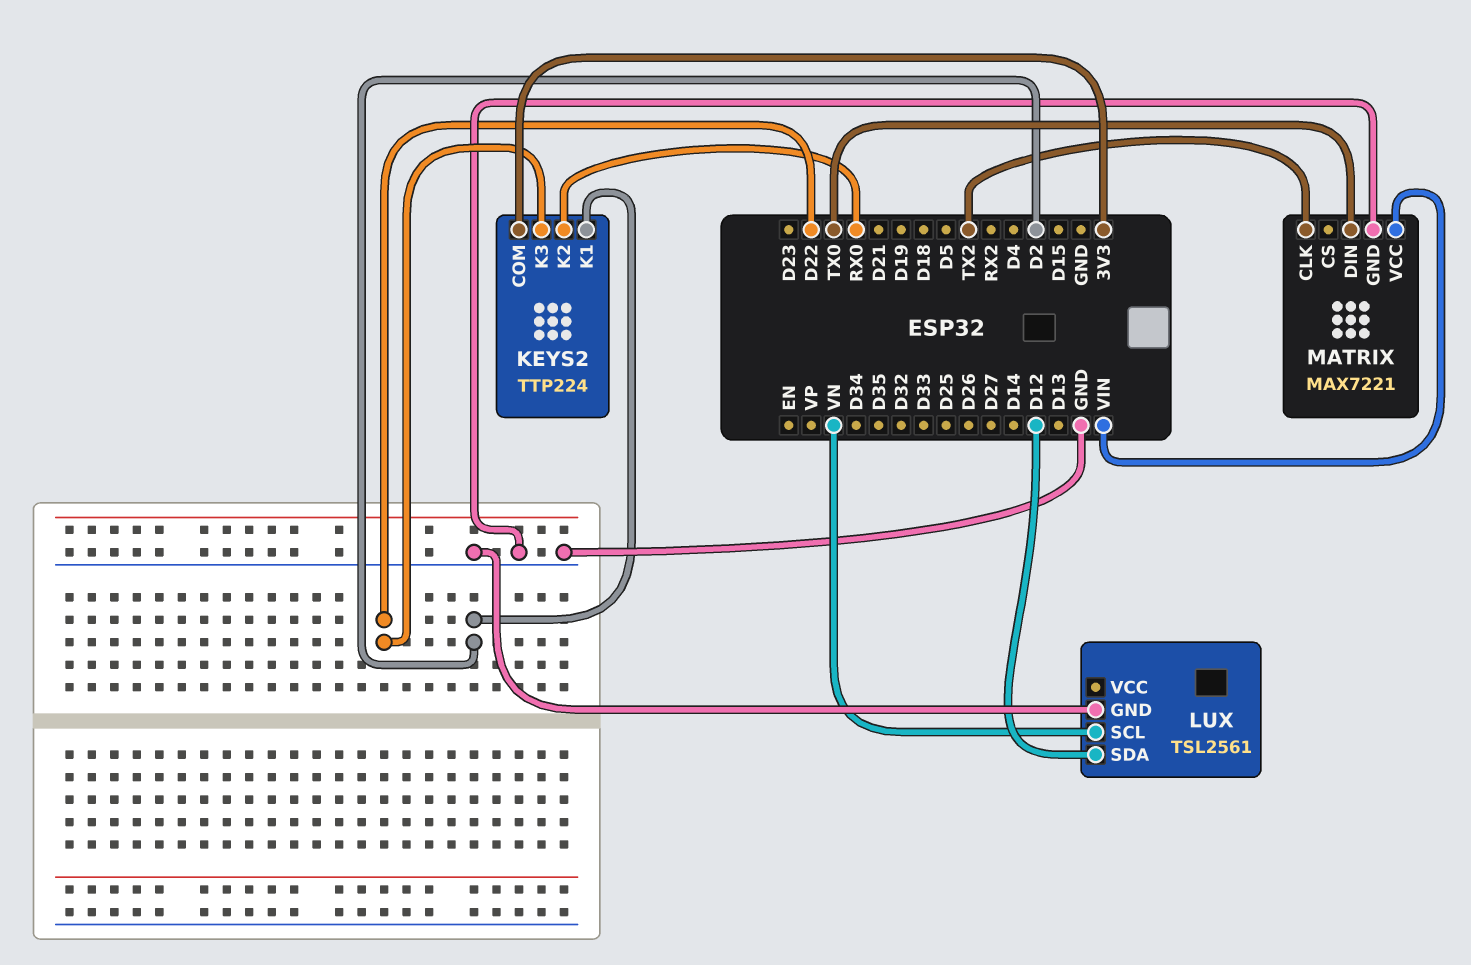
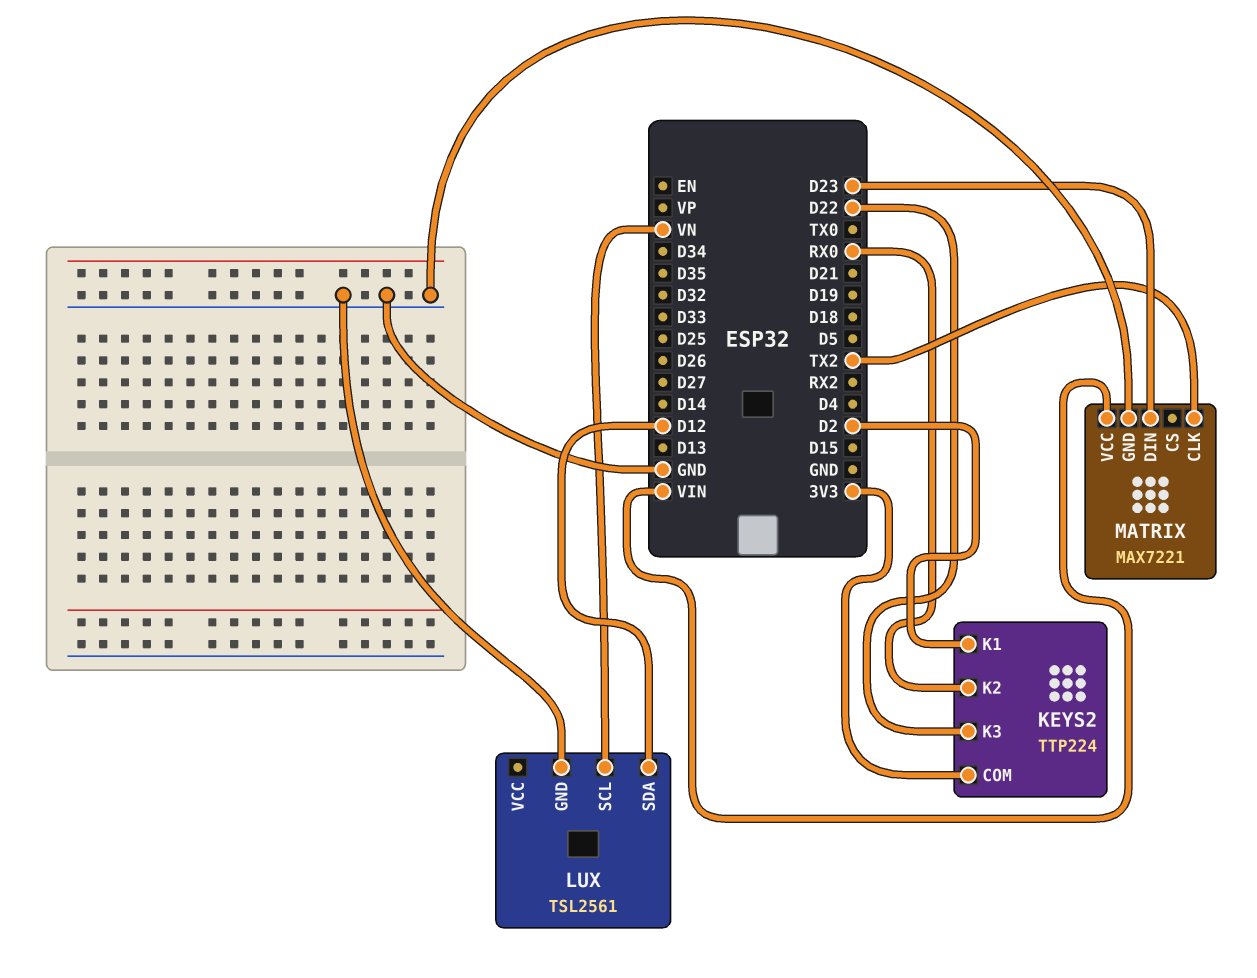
MATRIX pin DIN: TX0 -> D23

